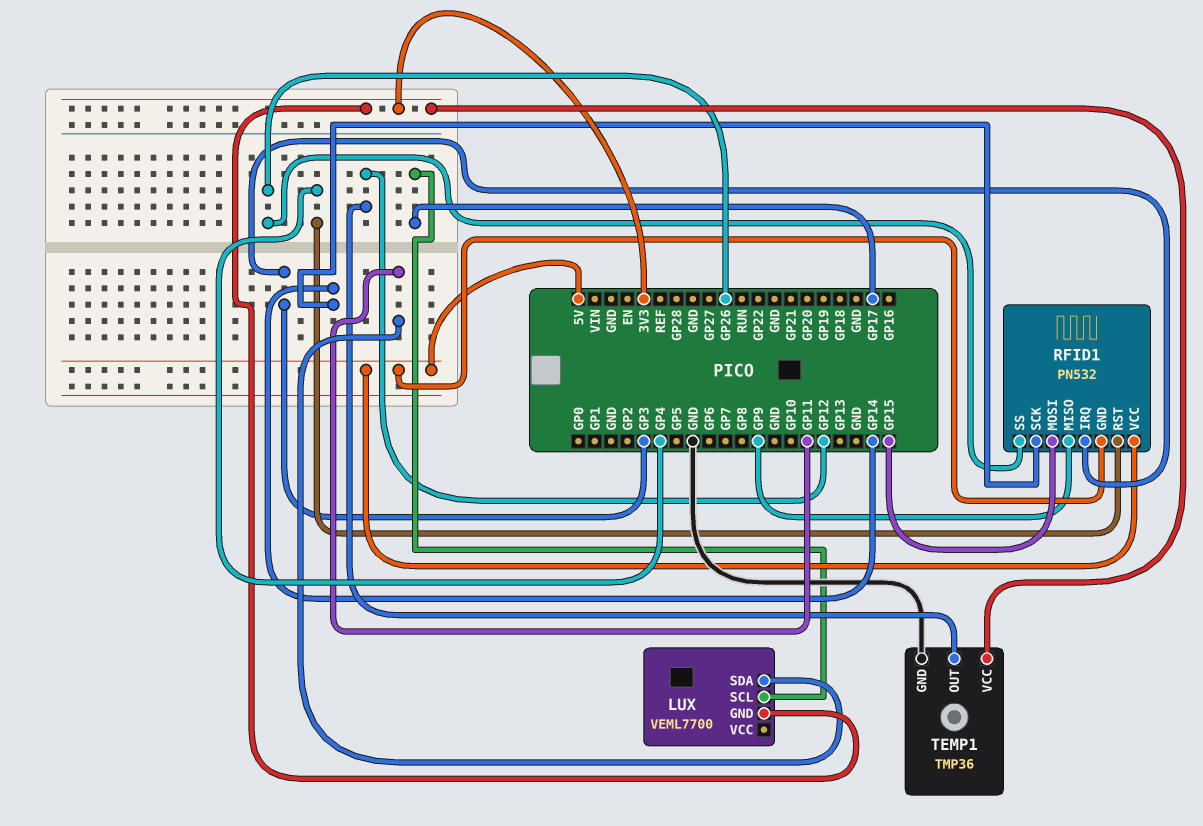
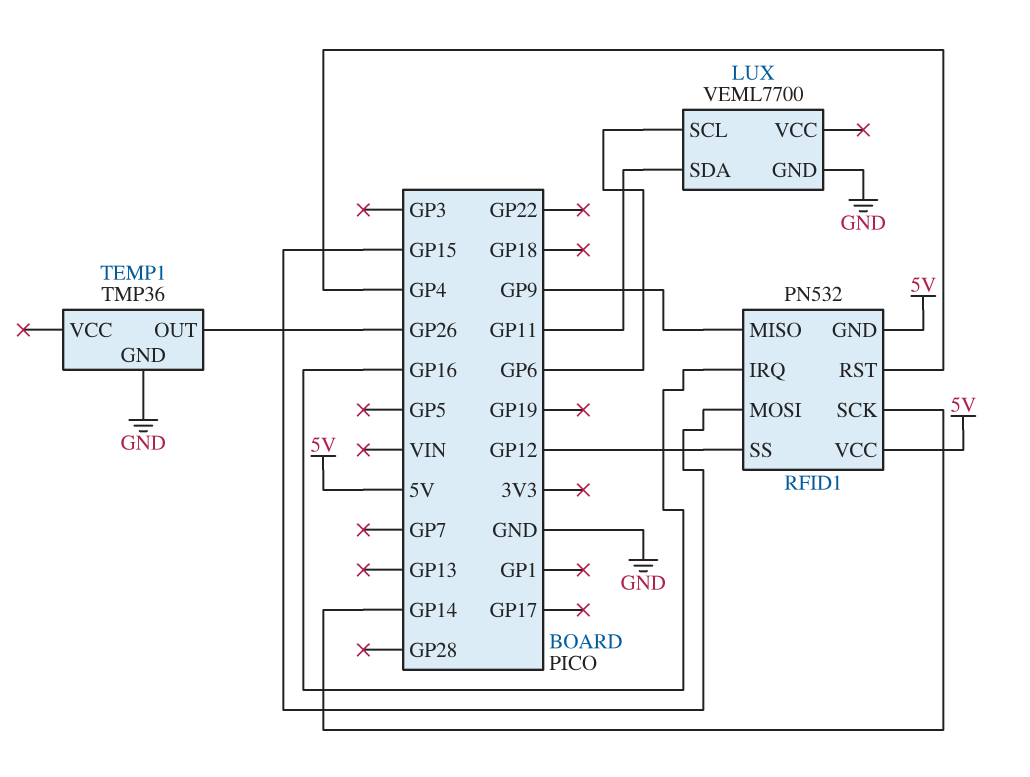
LUX pin GND: 3V3 -> GND
LUX pin SCL: GP17 -> GP6
RFID1 pin IRQ: GP3 -> GP16
RFID1 pin SS: GP26 -> GP12
TEMP1 pin OUT: GP12 -> GP26
TEMP1 pin VCC: 3V3 -> none

